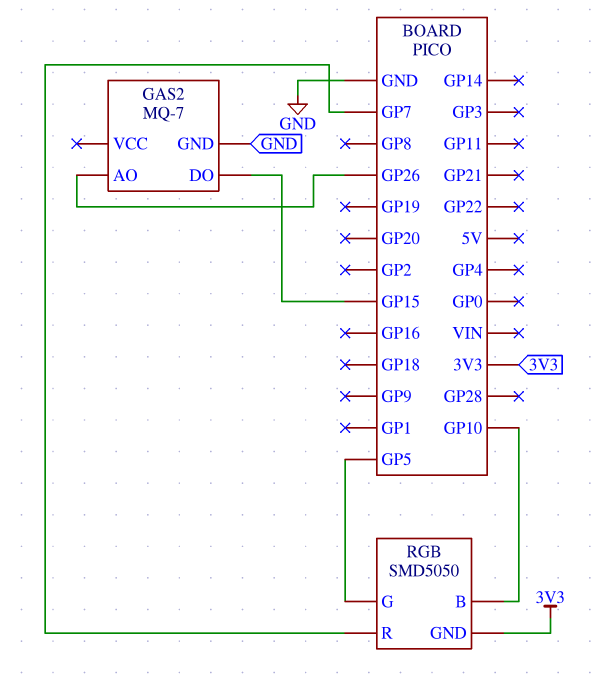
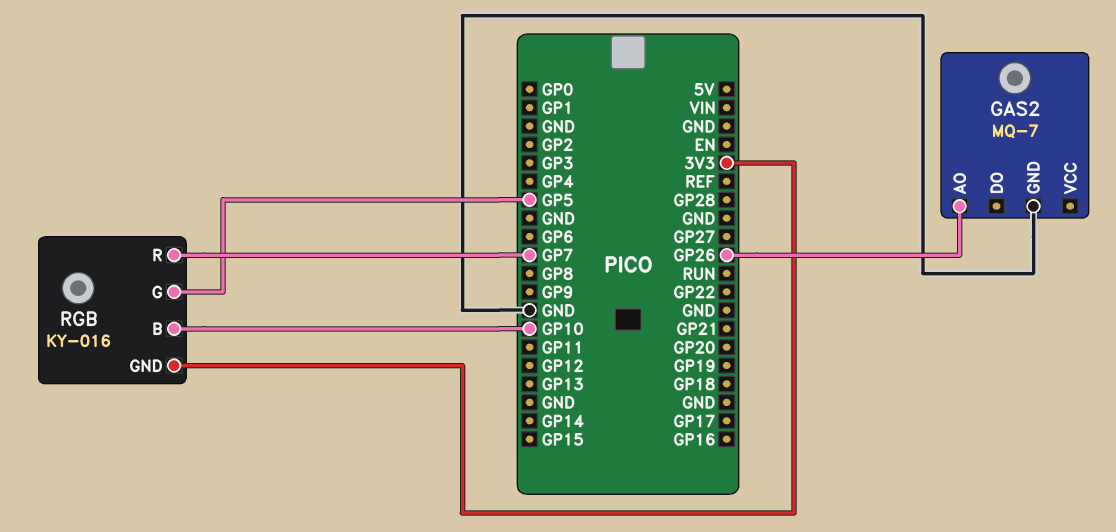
GAS2 pin DO: GP15 -> none
RGB: SMD5050 -> KY-016

